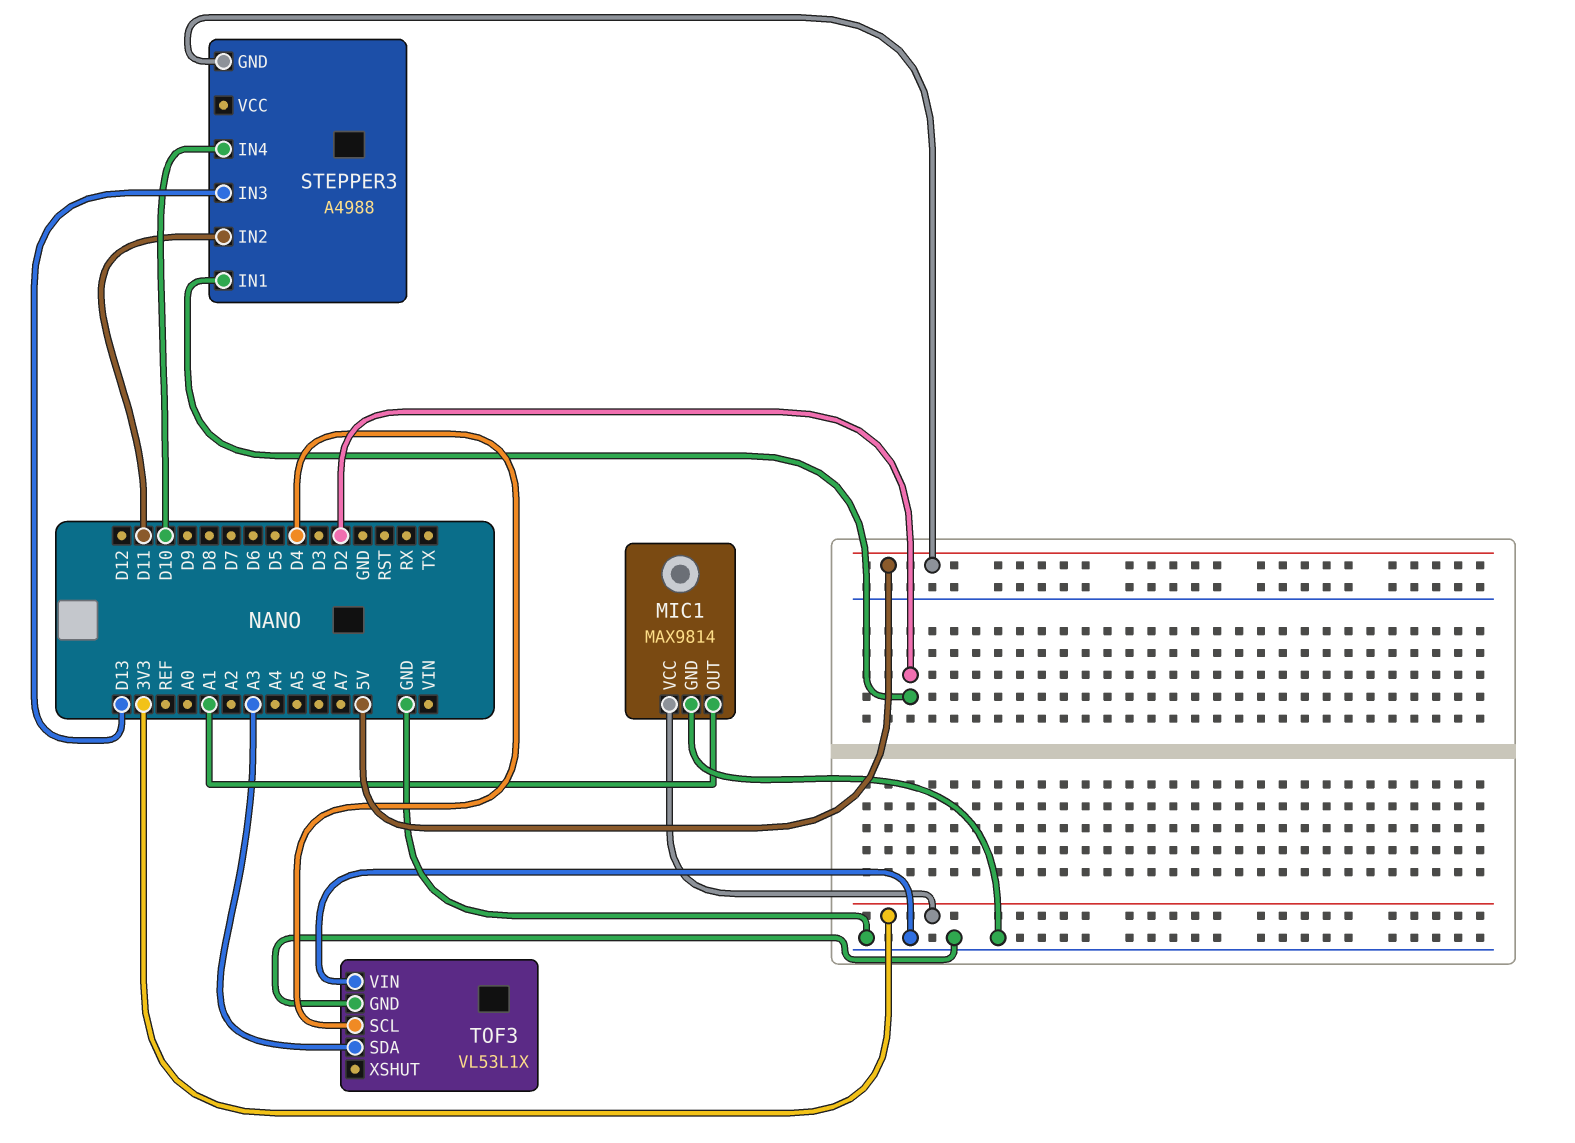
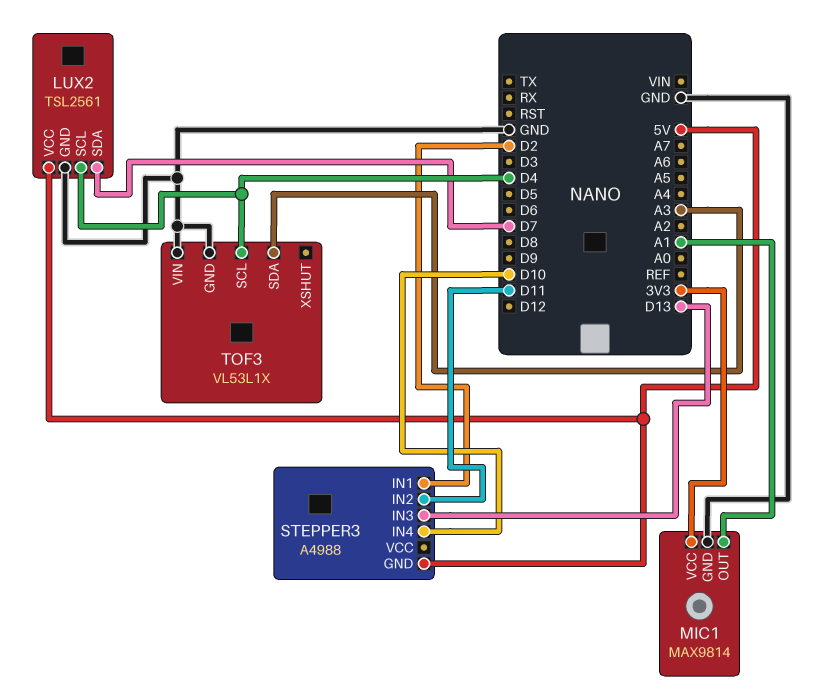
LUX2: none -> TSL2561
LUX2 pin GND: none -> GND
LUX2 pin SCL: none -> D4
LUX2 pin SDA: none -> D7
LUX2 pin VCC: none -> 5V

